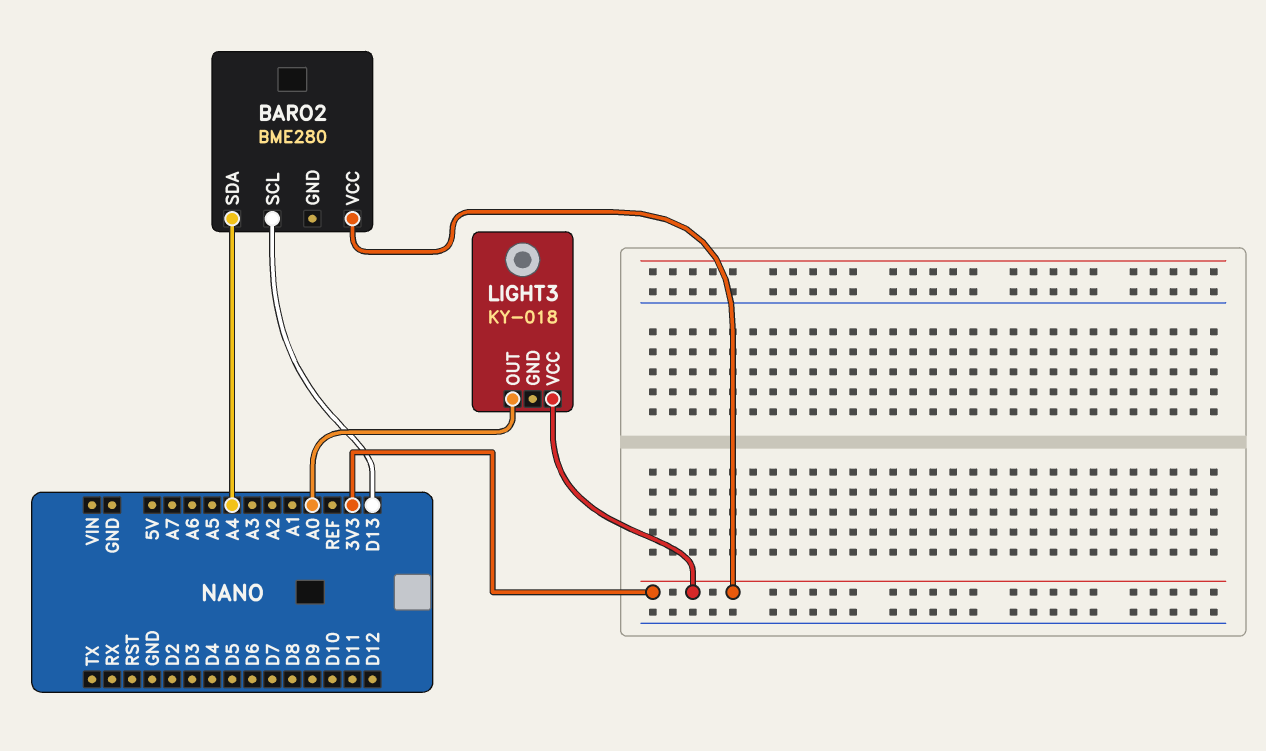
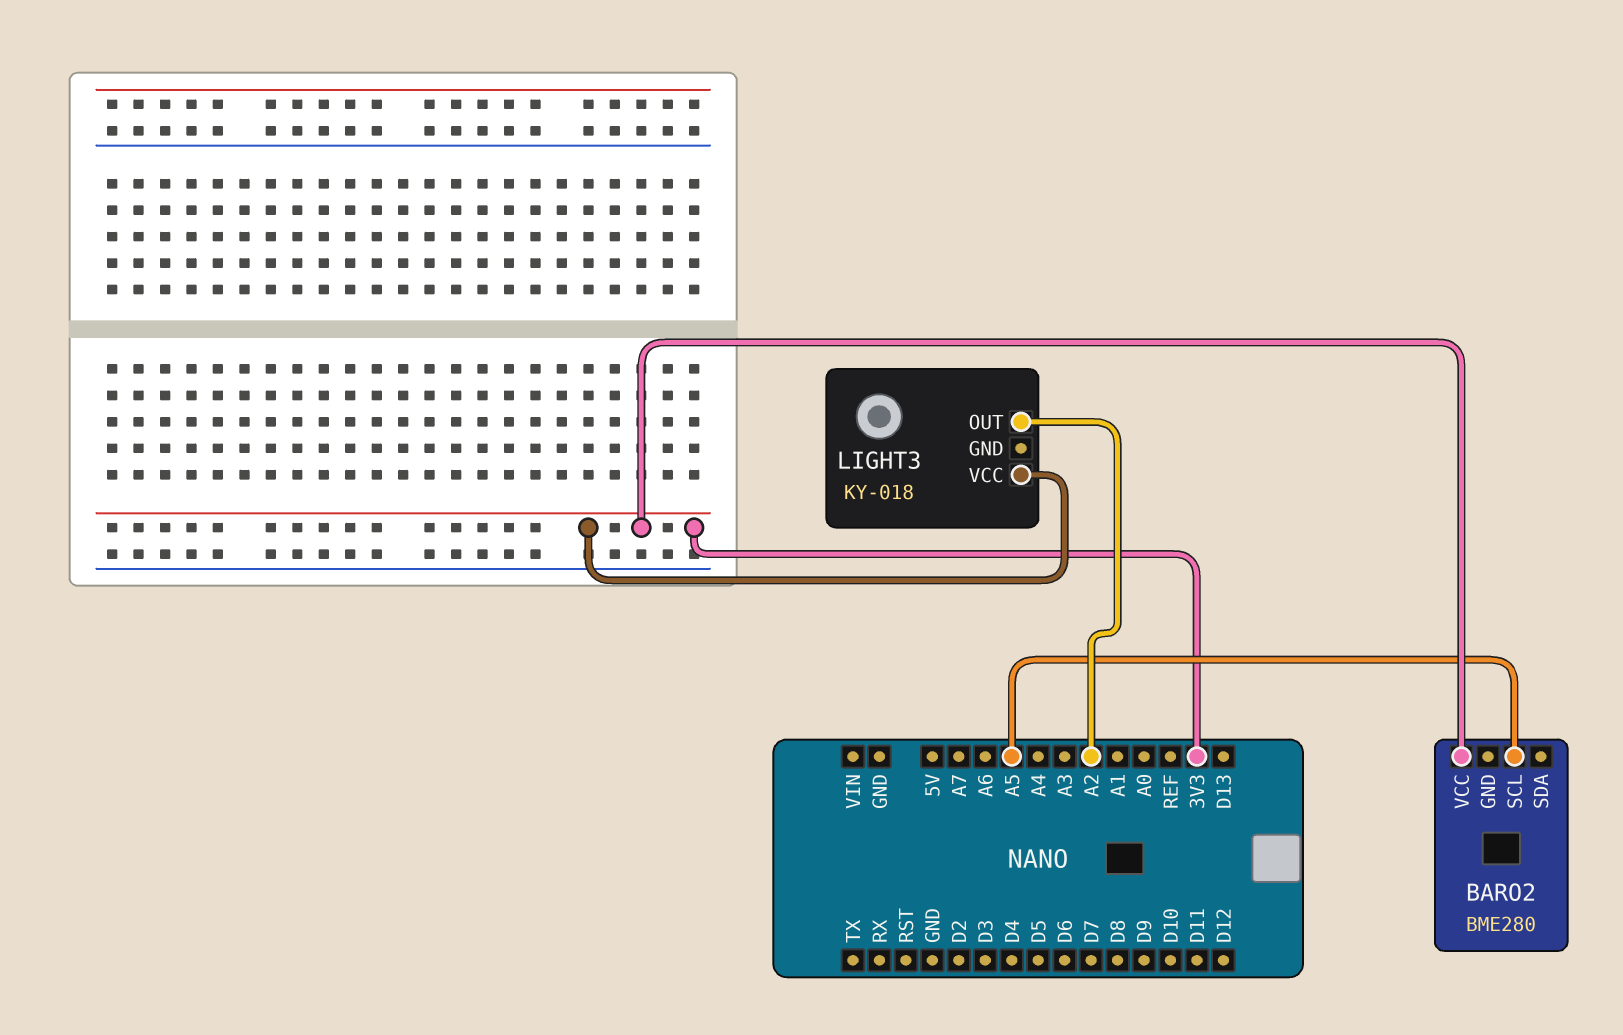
BARO2 pin SCL: D13 -> A5
BARO2 pin SDA: A4 -> none
LIGHT3 pin OUT: A0 -> A2

